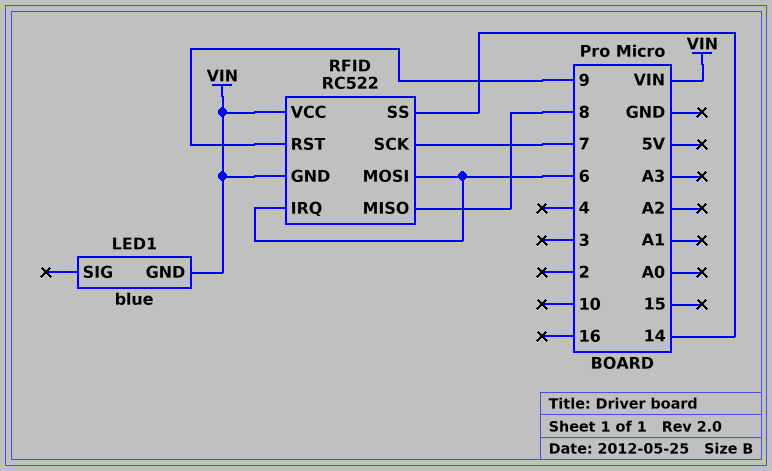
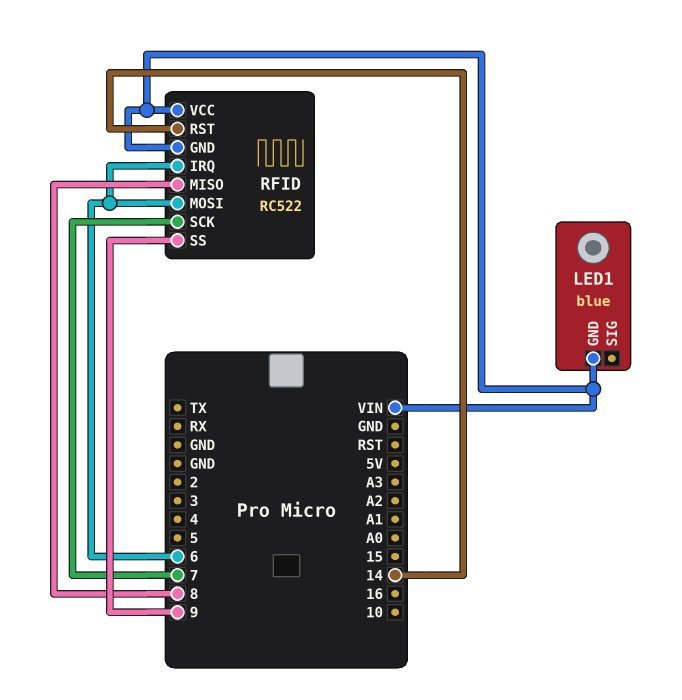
RFID pin RST: 9 -> 14
RFID pin SS: 14 -> 9

